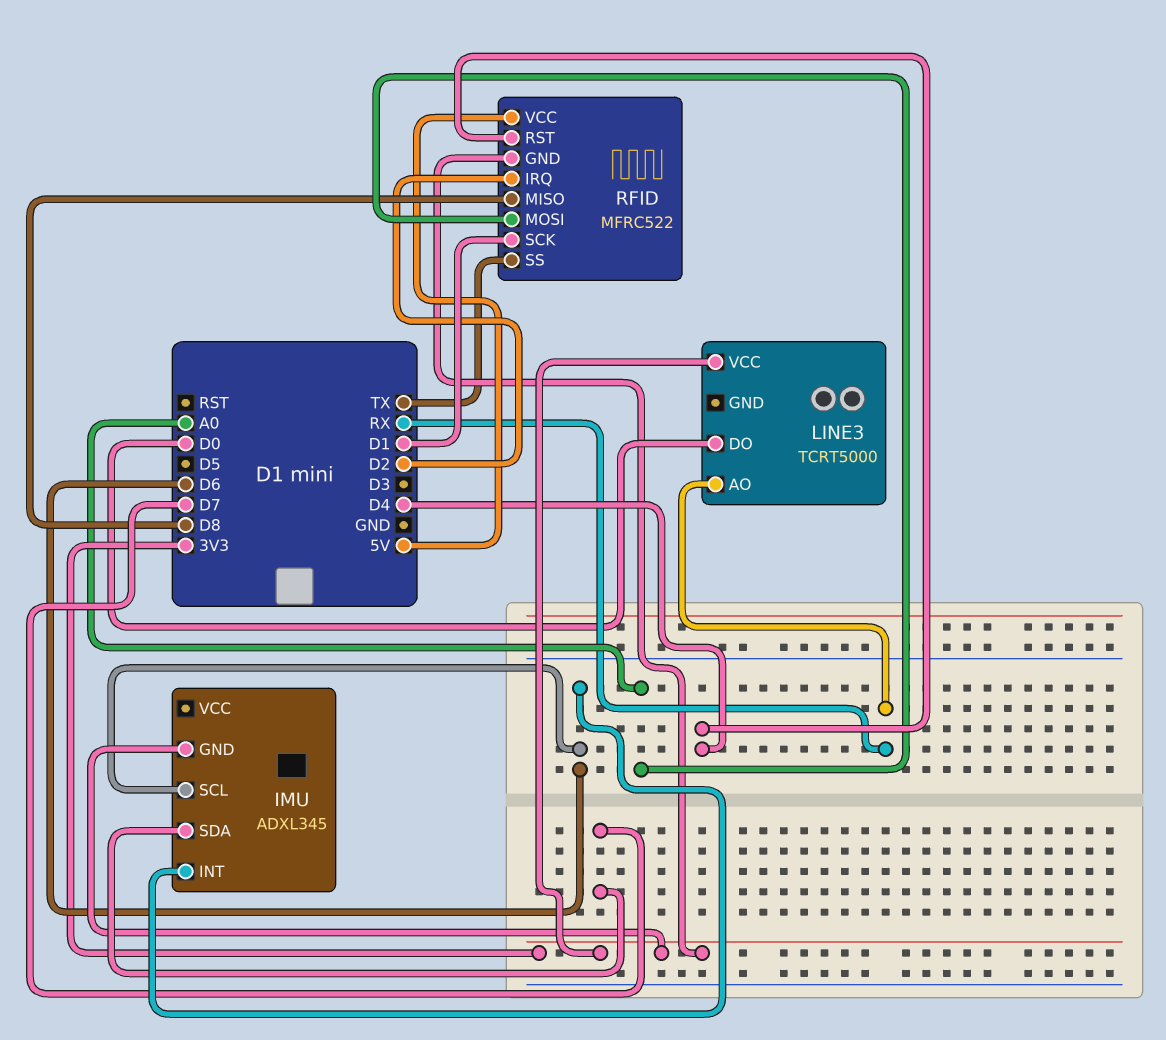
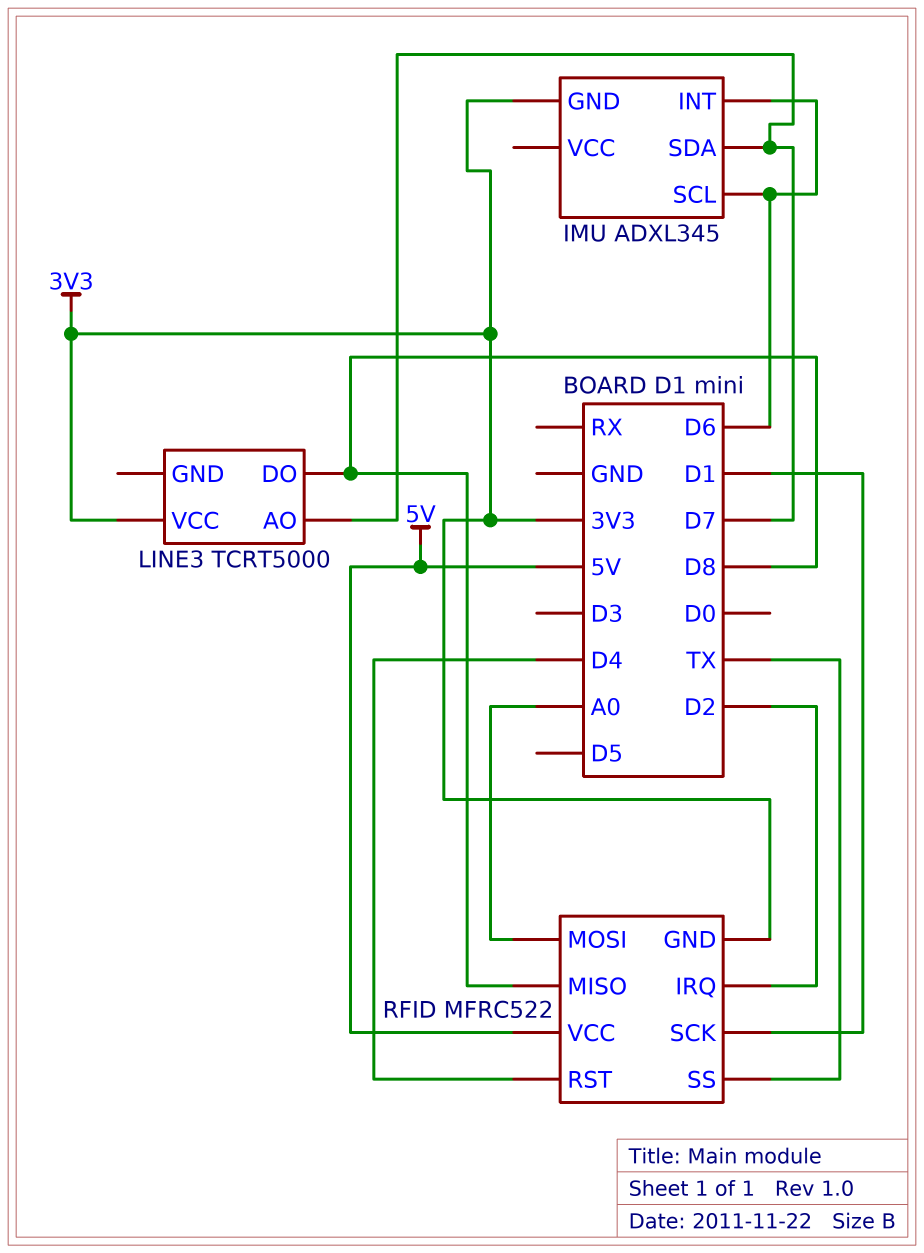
LINE3 pin AO: RX -> D7
LINE3 pin DO: D0 -> D8

